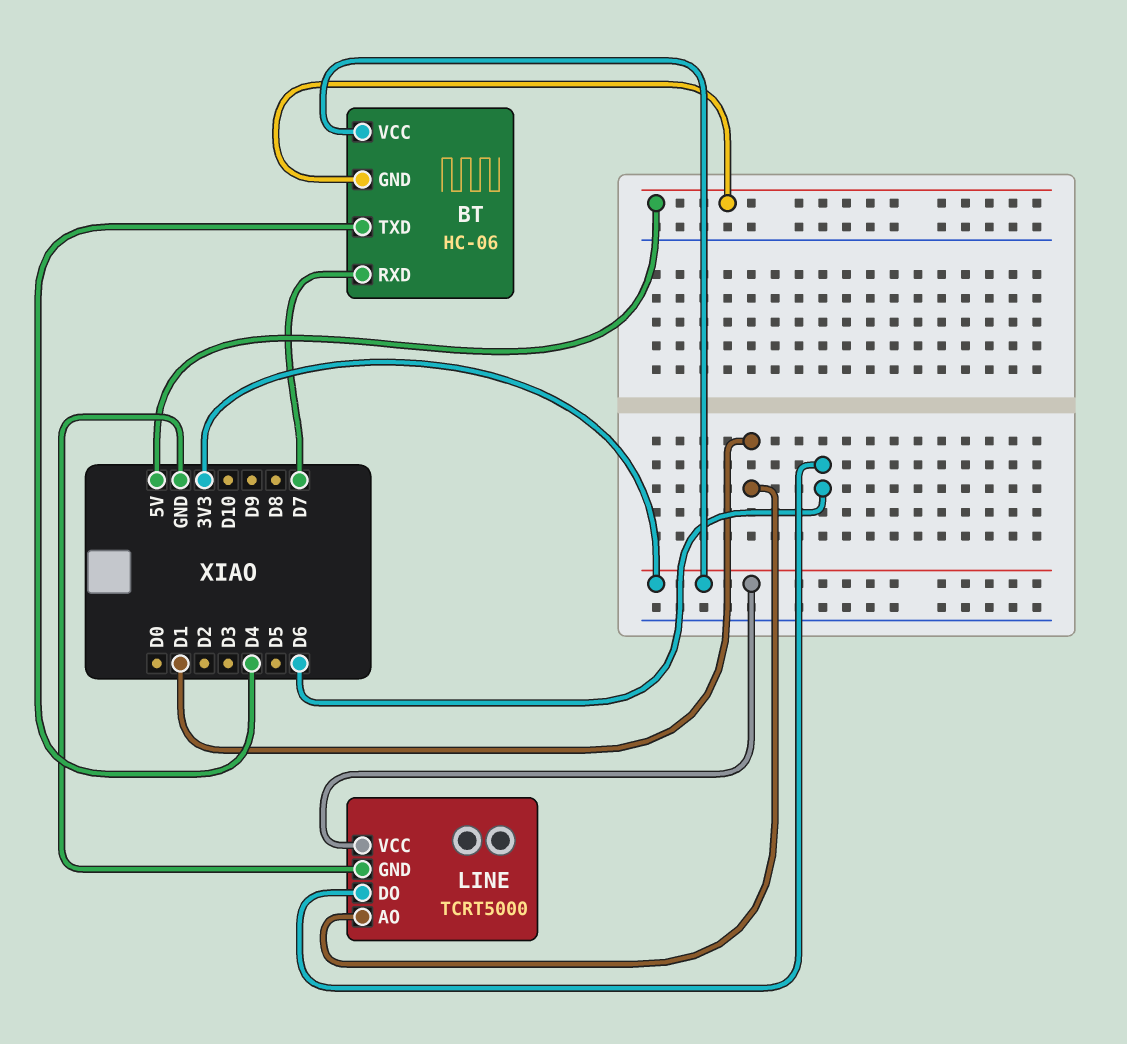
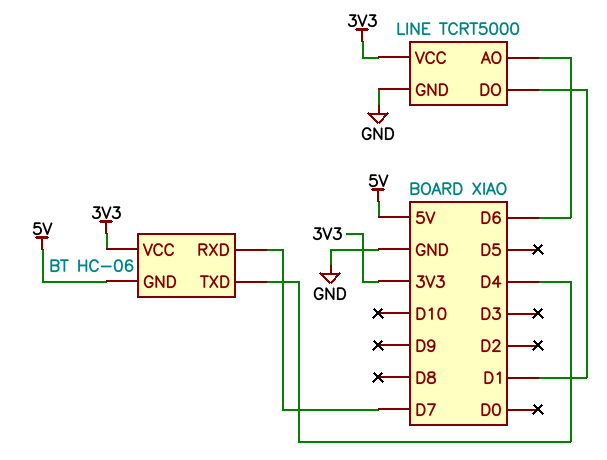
LINE pin AO: D1 -> D6
LINE pin DO: D6 -> D1

